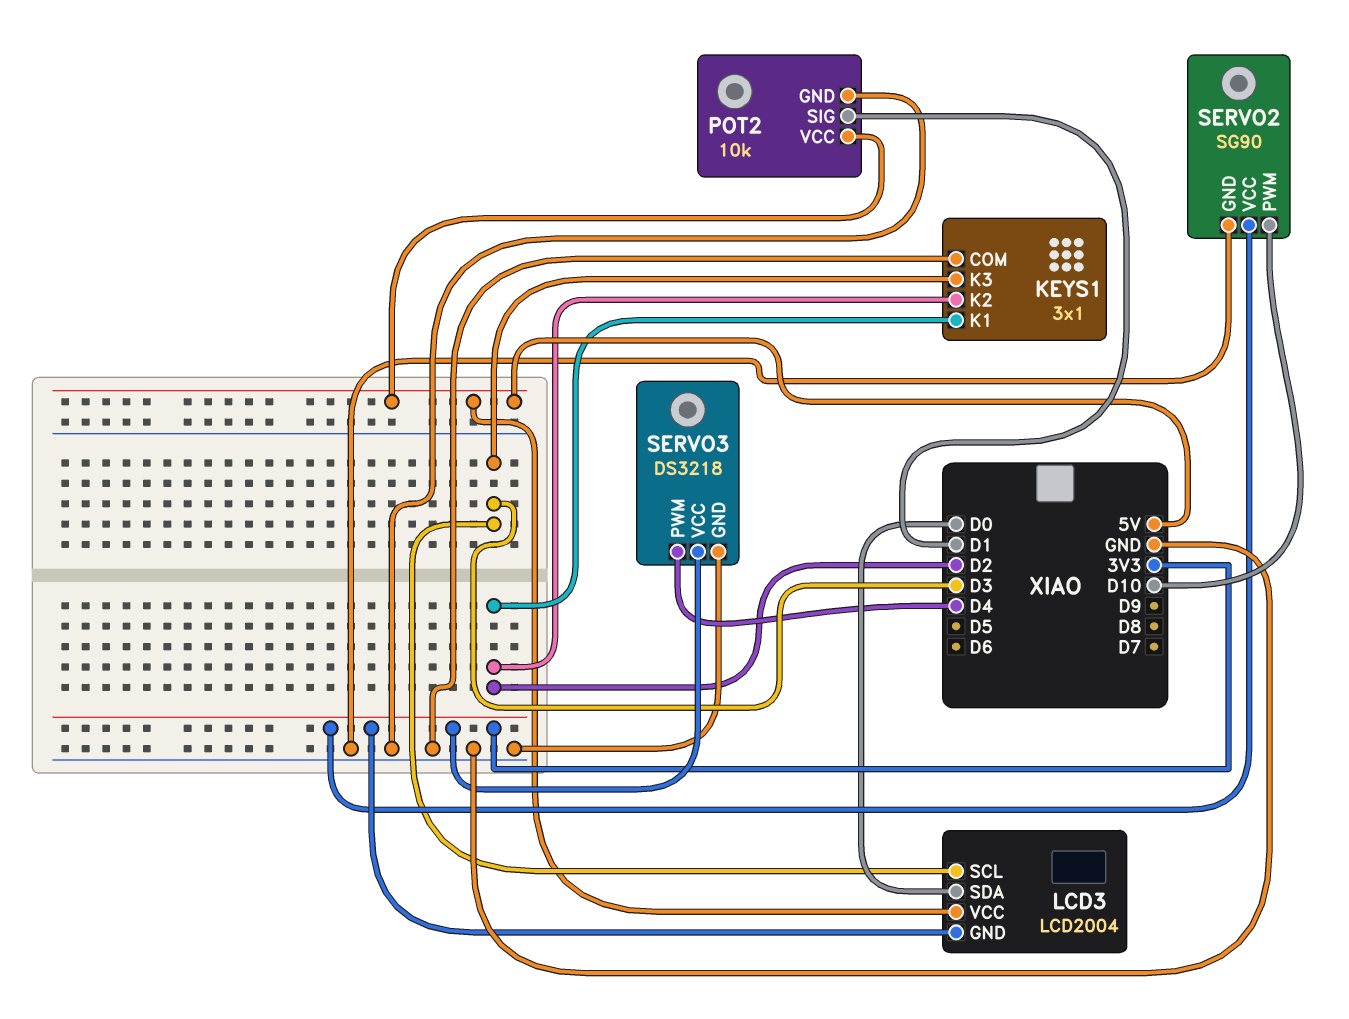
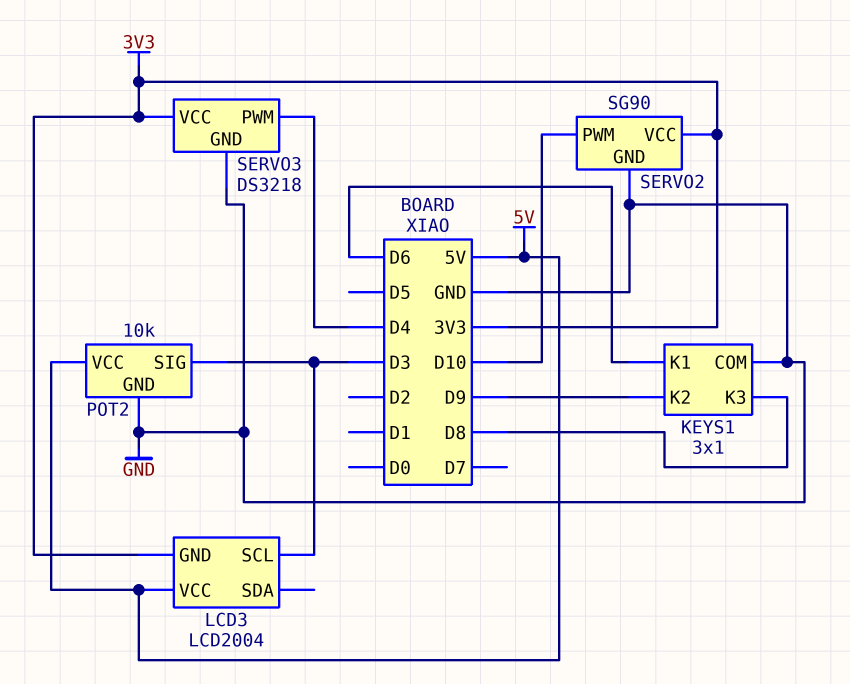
KEYS1 pin K1: D2 -> D6
KEYS1 pin K2: D2 -> D9
KEYS1 pin K3: D3 -> D8
LCD3 pin SDA: D0 -> none
POT2 pin SIG: D1 -> D3

